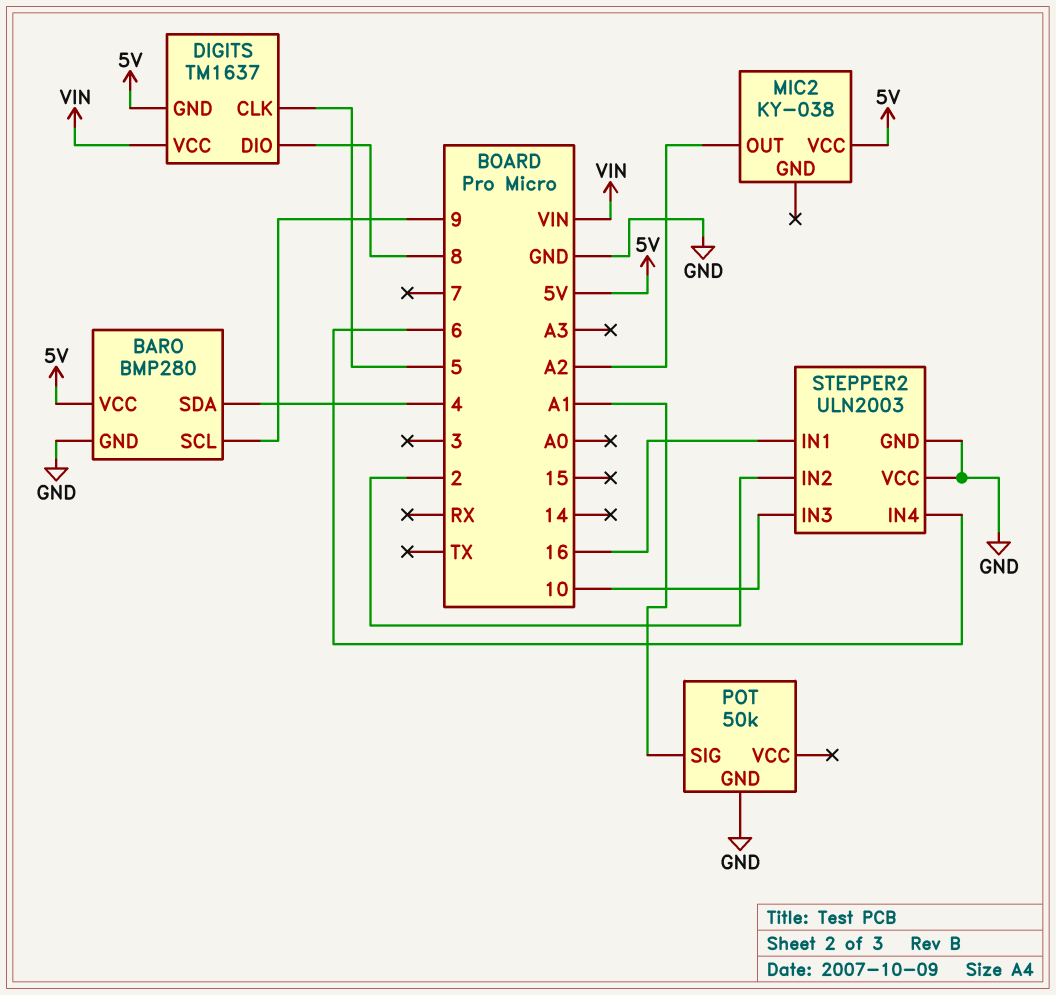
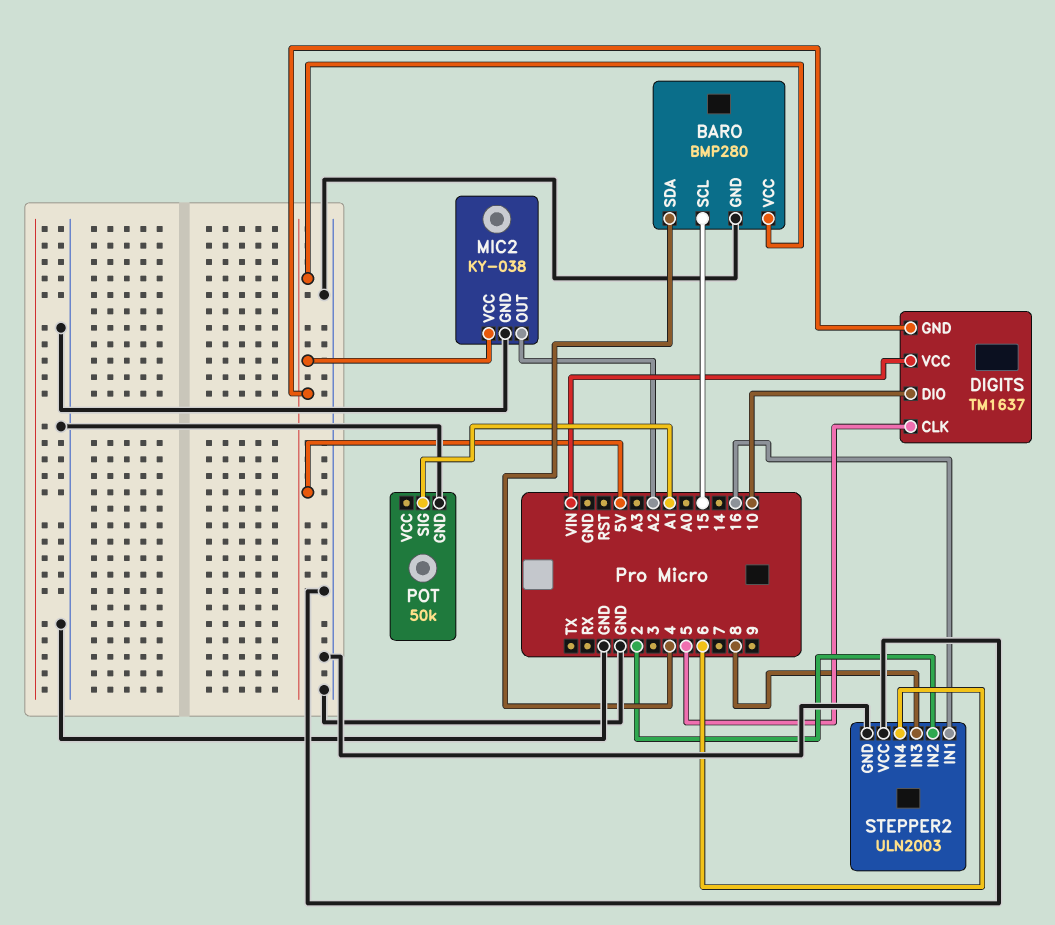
BARO pin SCL: 9 -> 15
DIGITS pin DIO: 8 -> 10
MIC2 pin GND: none -> GND
STEPPER2 pin IN3: 10 -> 8

